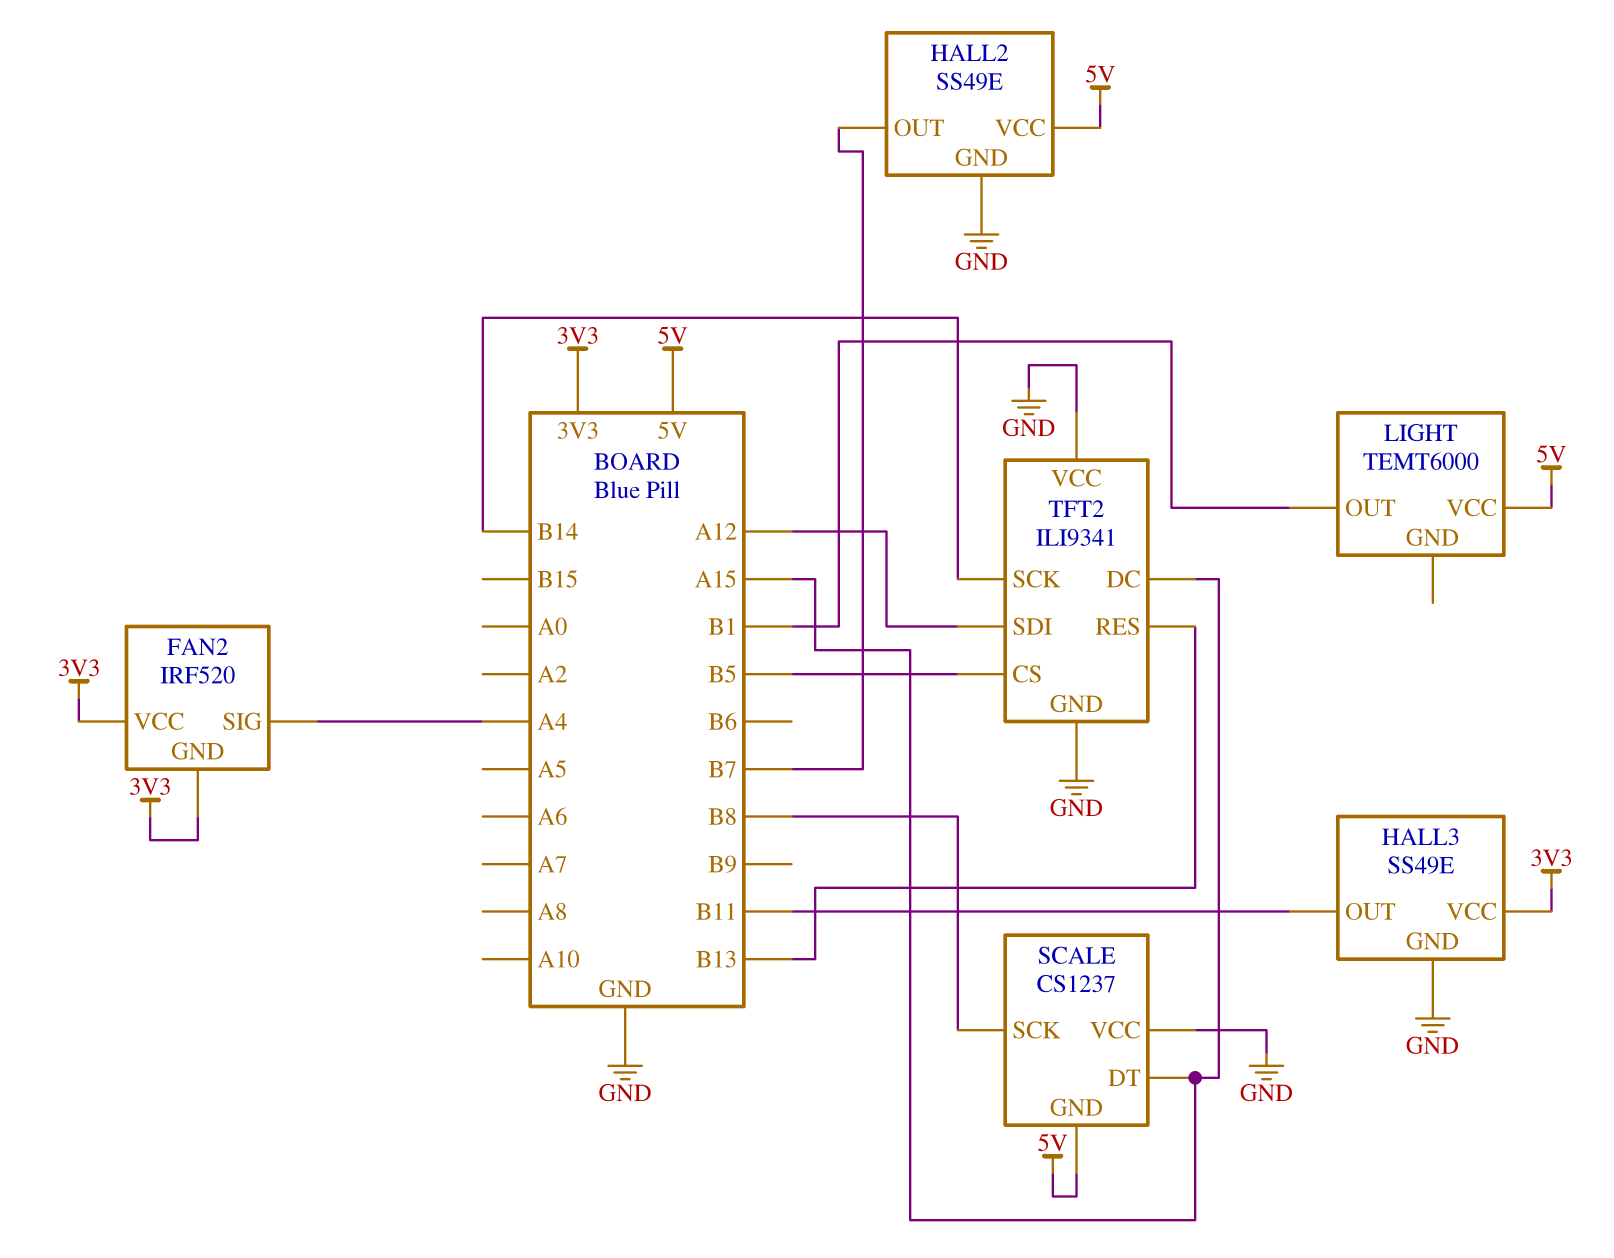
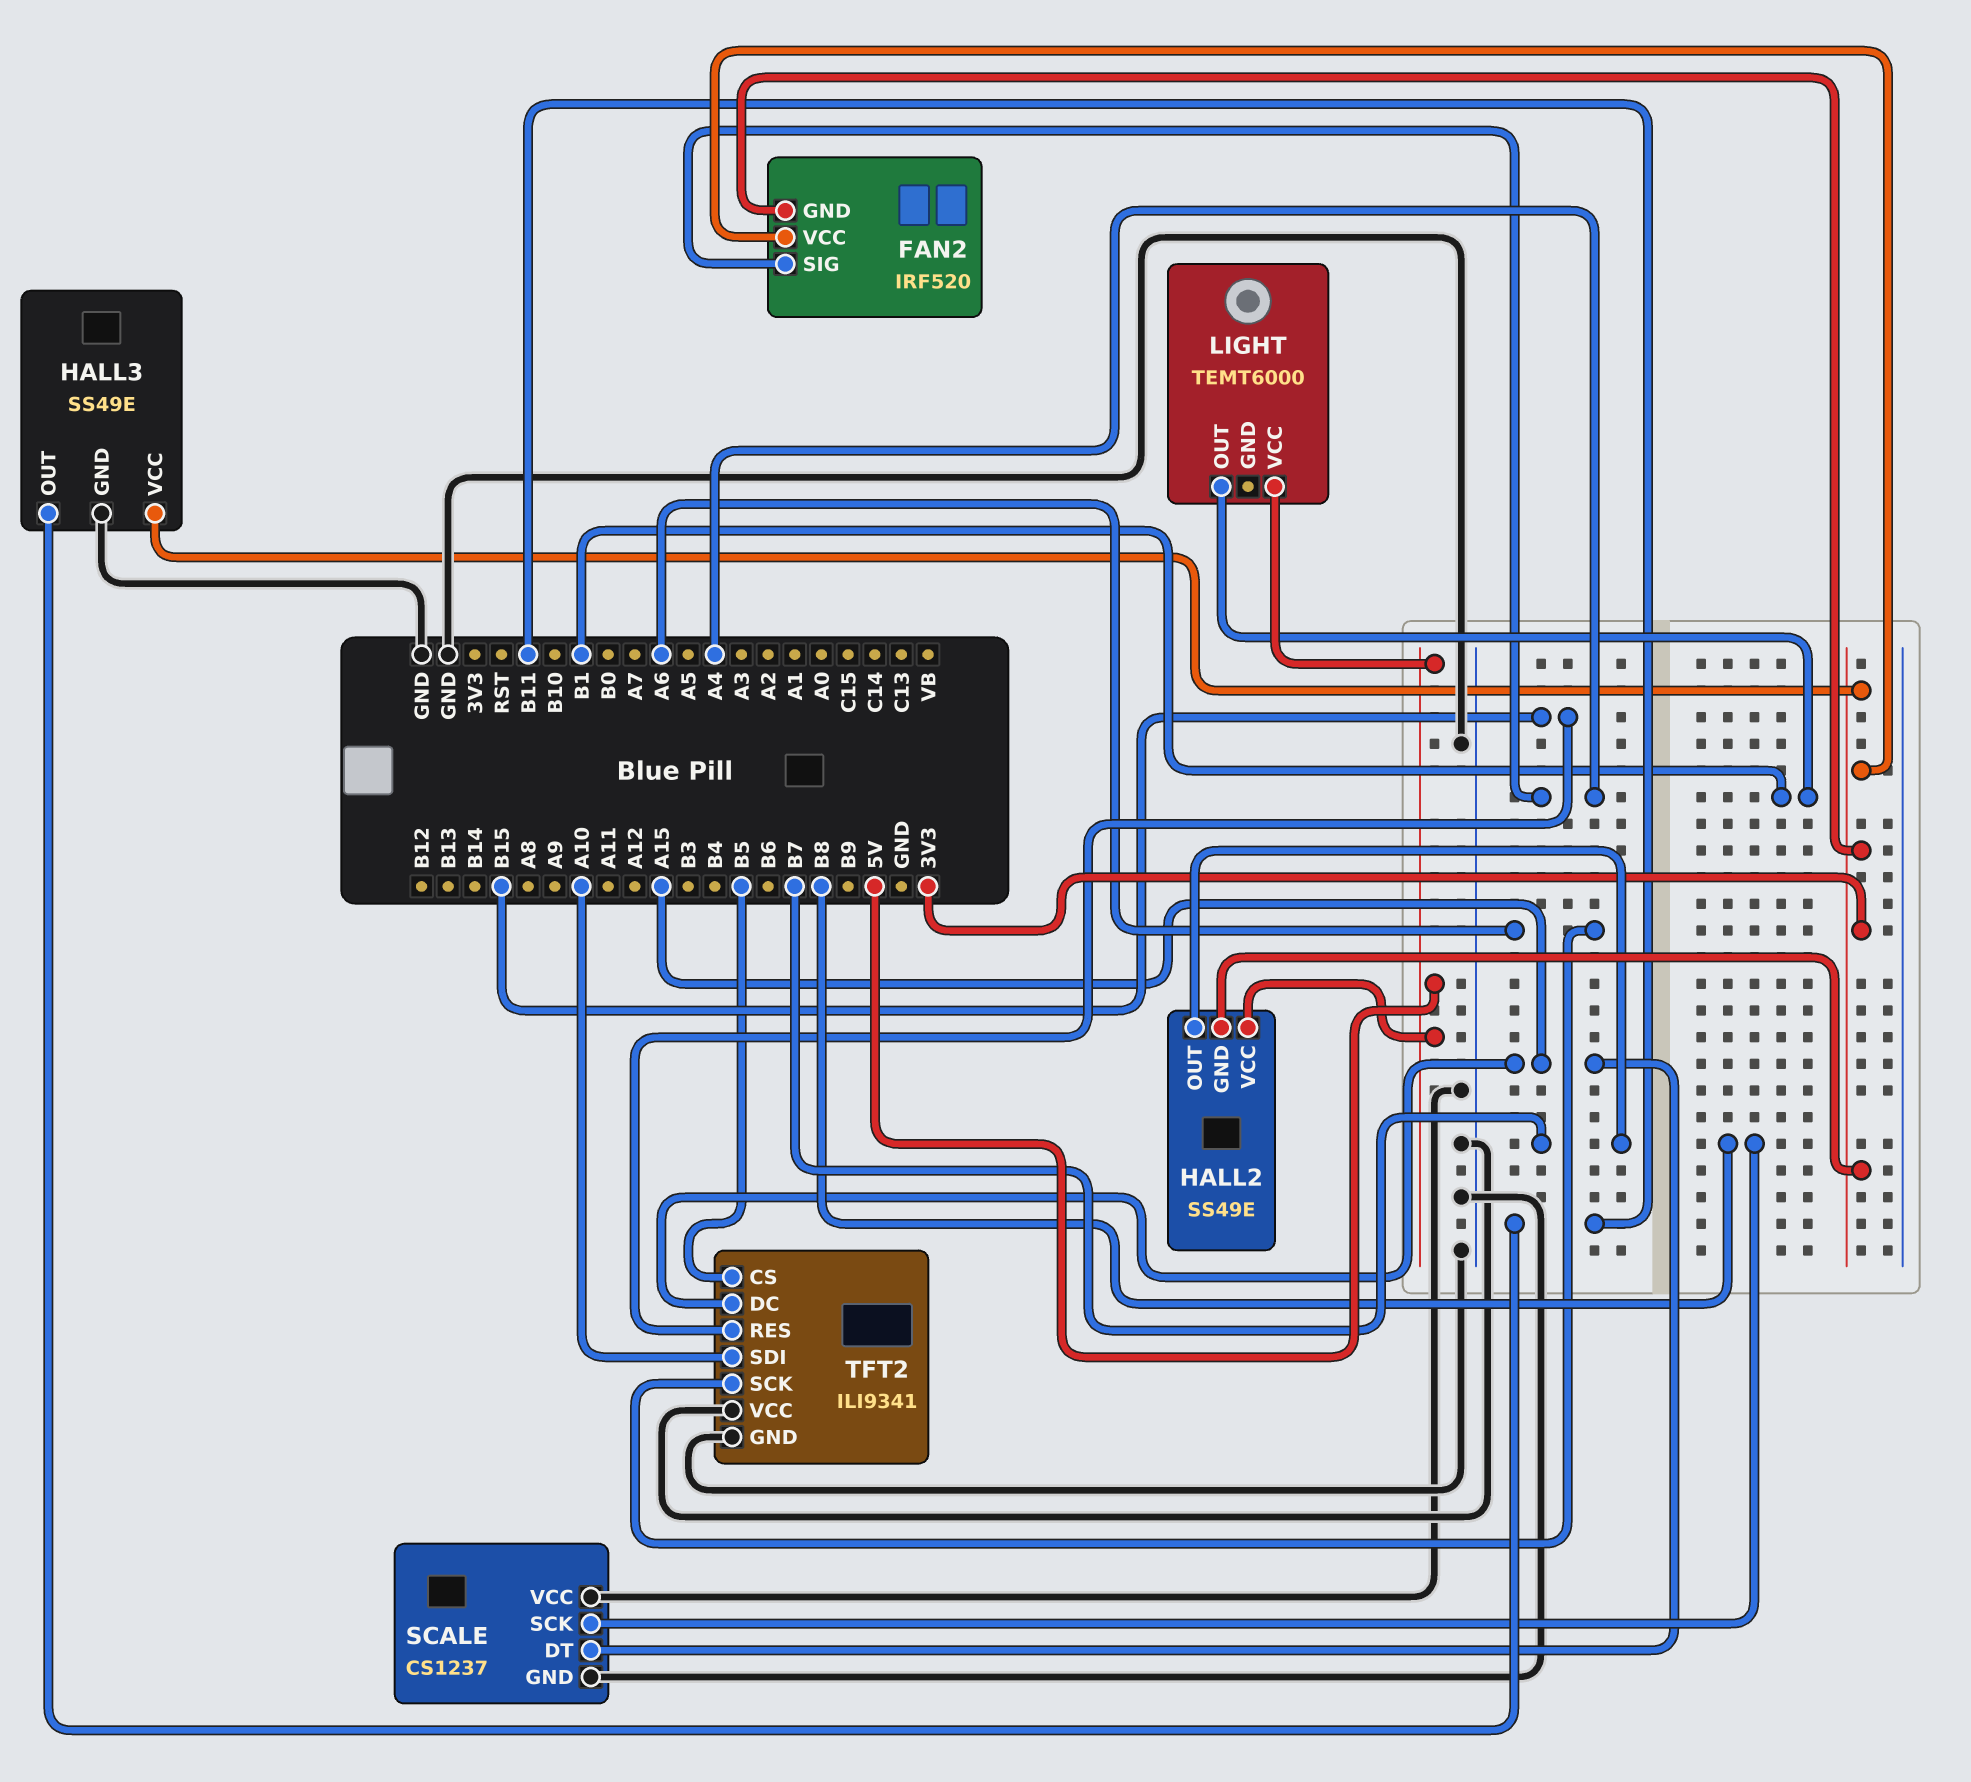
HALL2 pin GND: GND -> 3V3
SCALE pin GND: 5V -> GND
TFT2 pin RES: B13 -> B15
TFT2 pin SCK: B14 -> A6
TFT2 pin SDI: A12 -> A10

